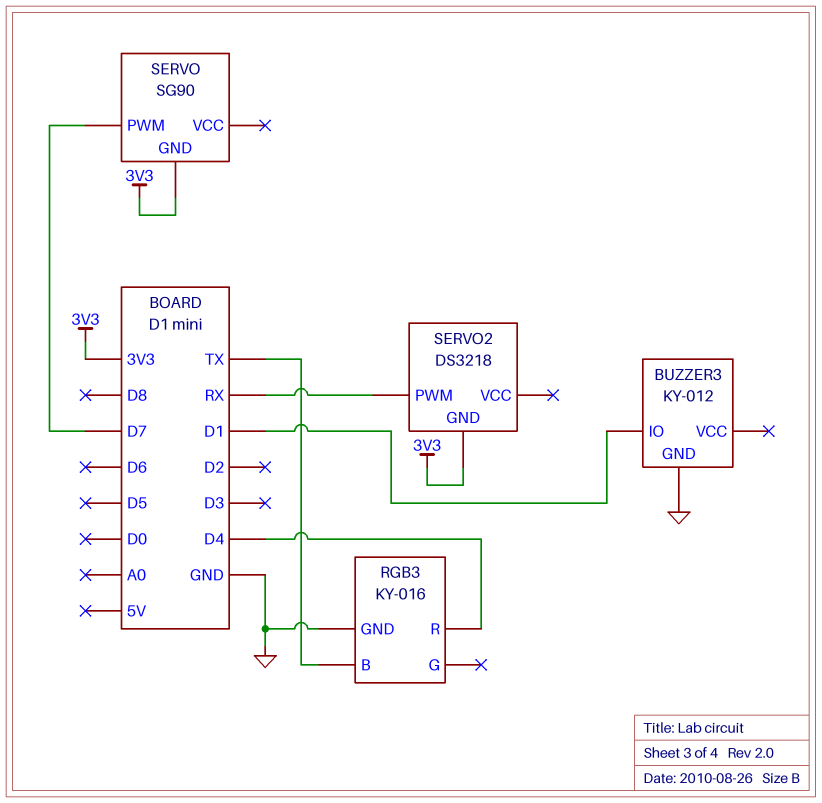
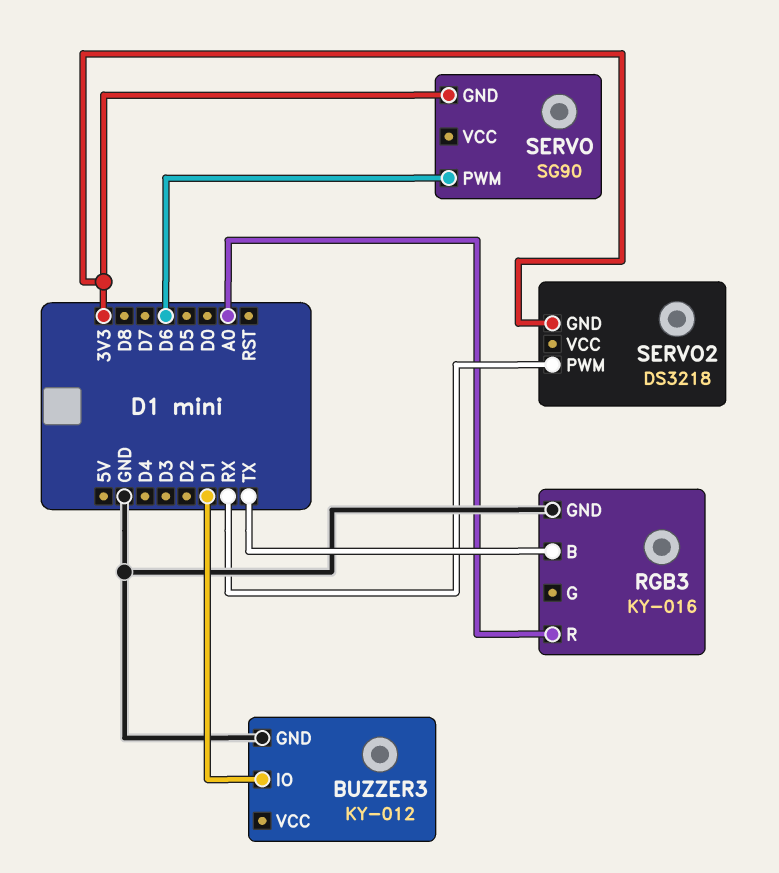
RGB3 pin R: D4 -> A0
SERVO pin PWM: D7 -> D6

